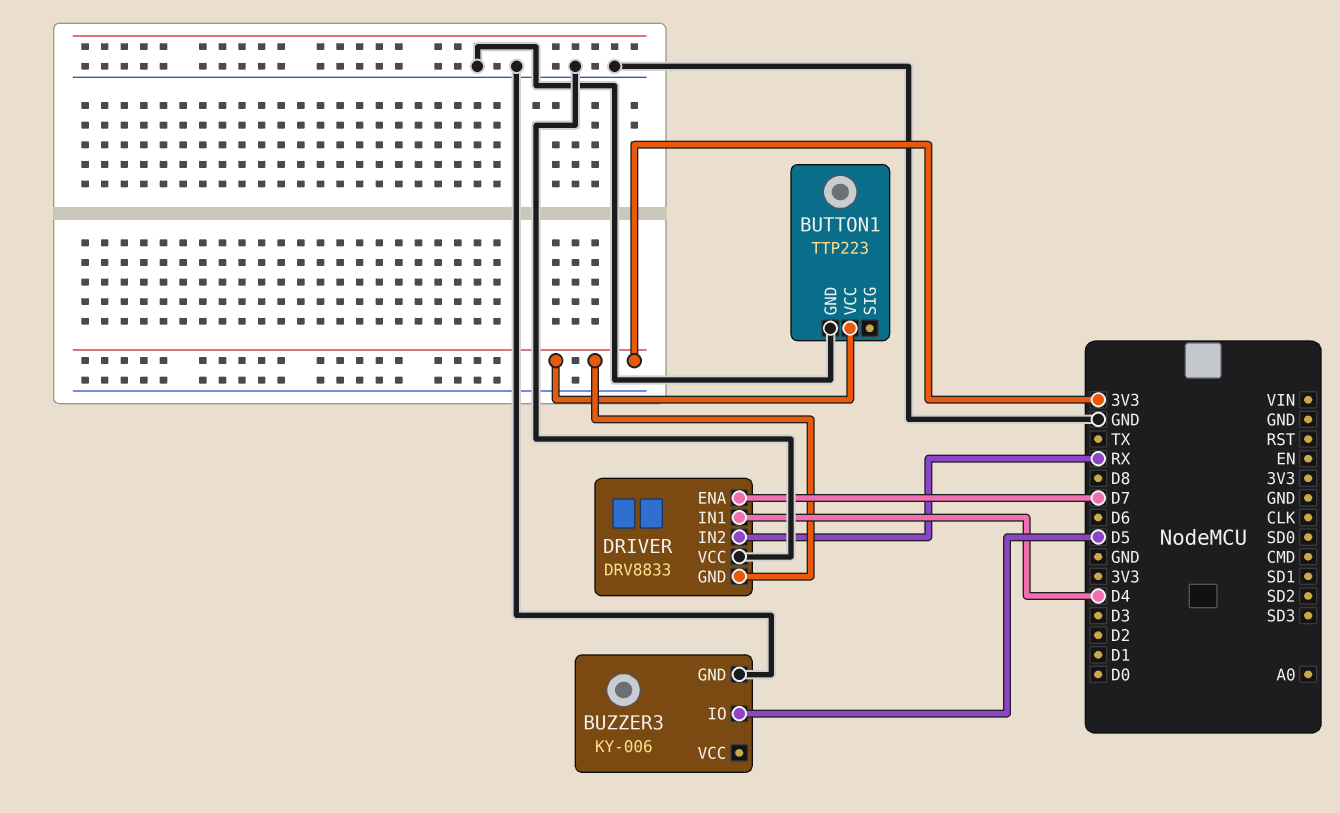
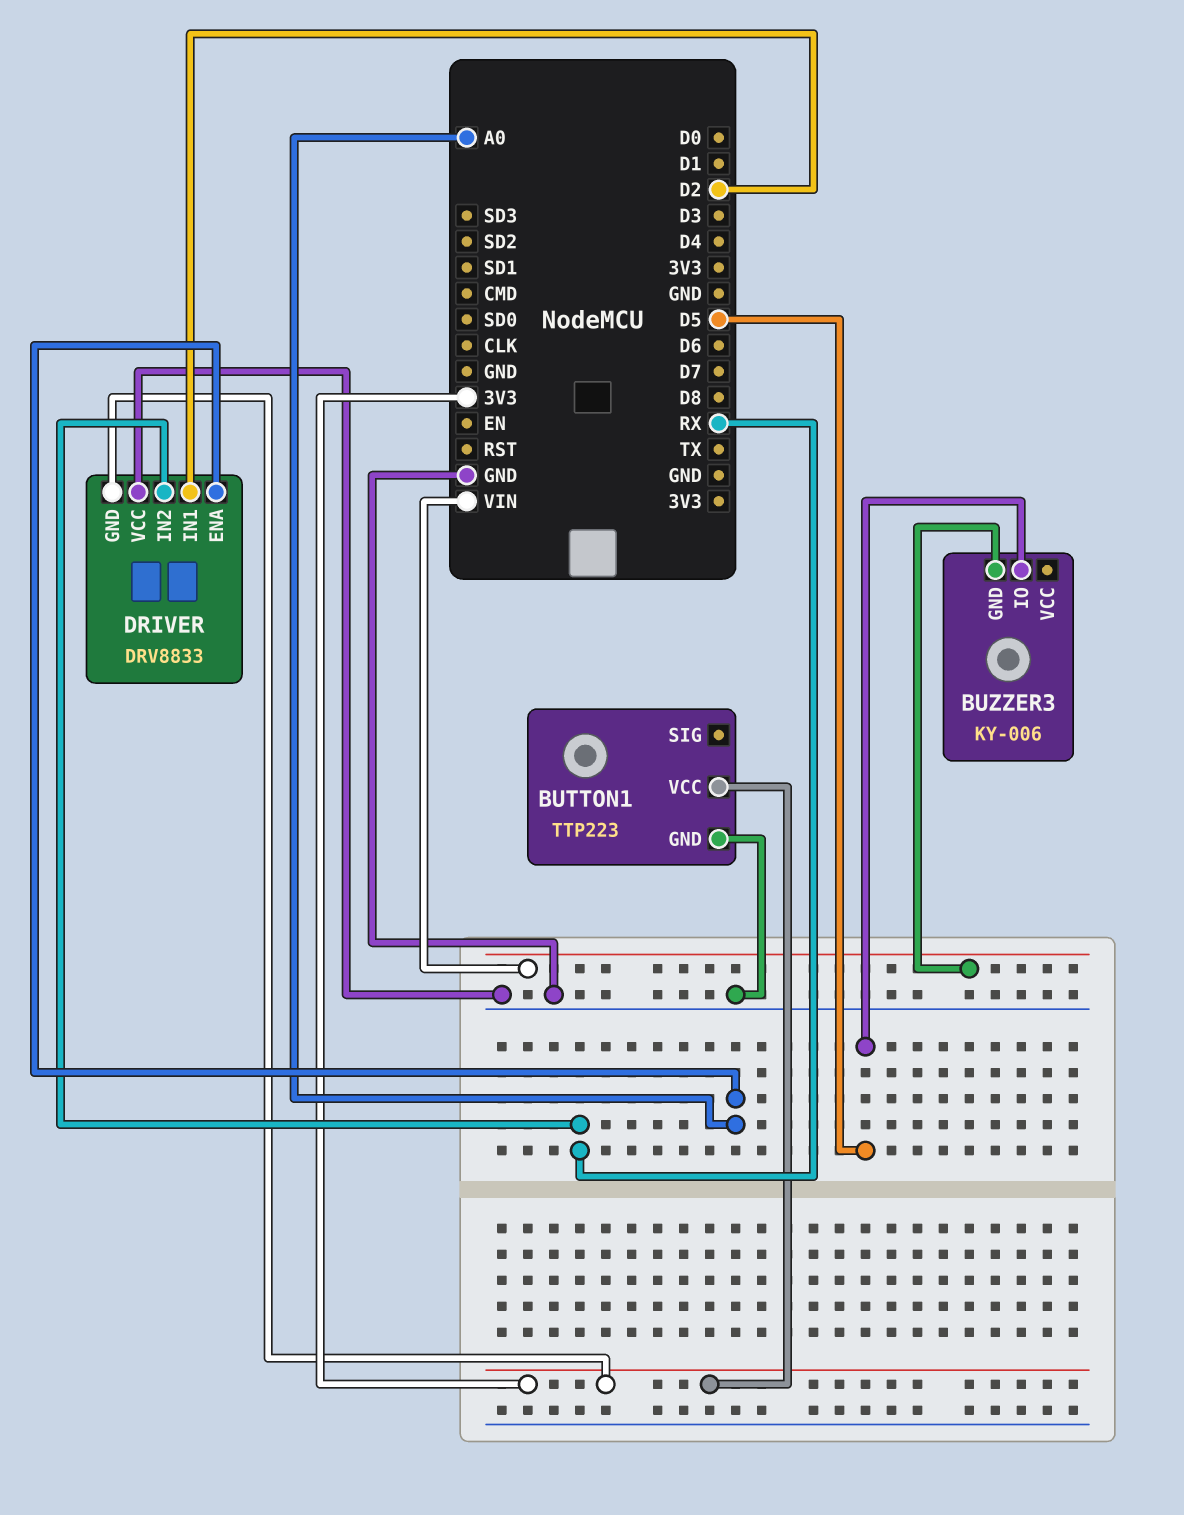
BUZZER3 pin GND: GND -> VIN
DRIVER pin ENA: D7 -> A0
DRIVER pin IN1: D4 -> D2

